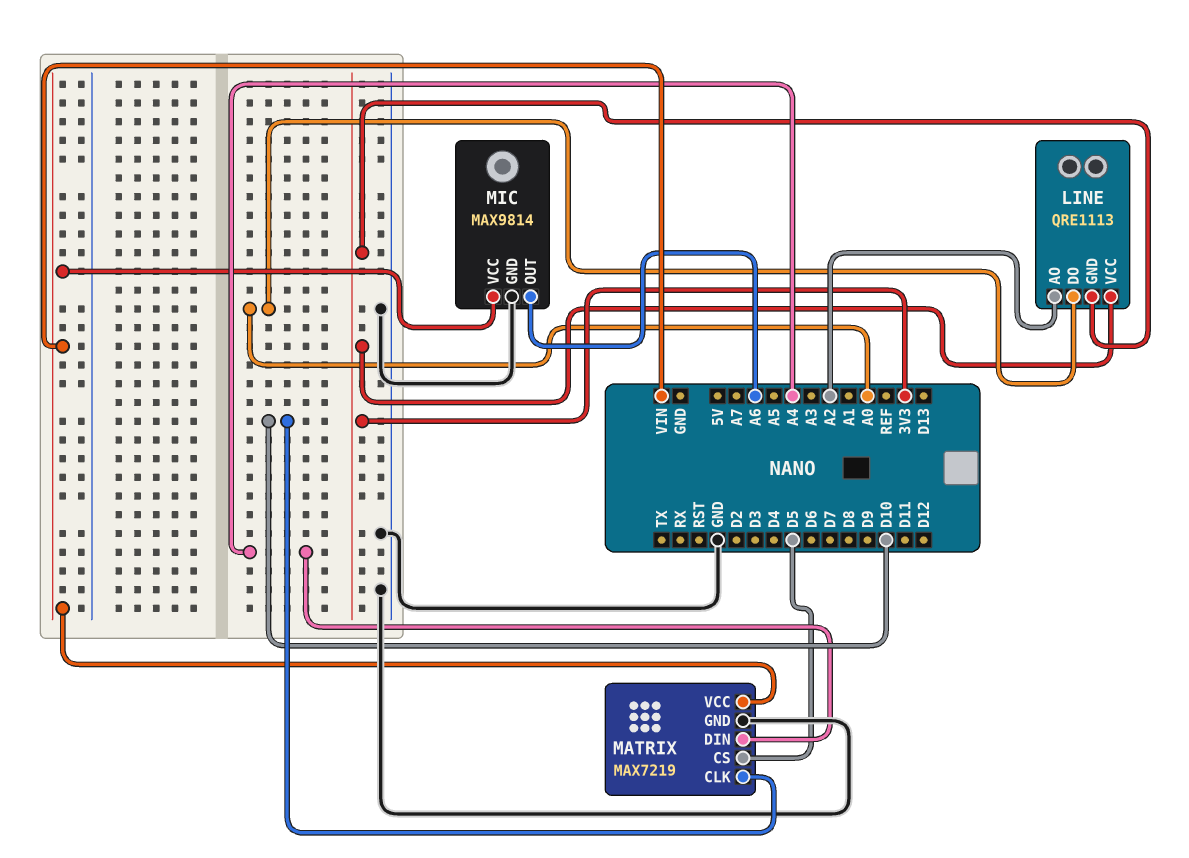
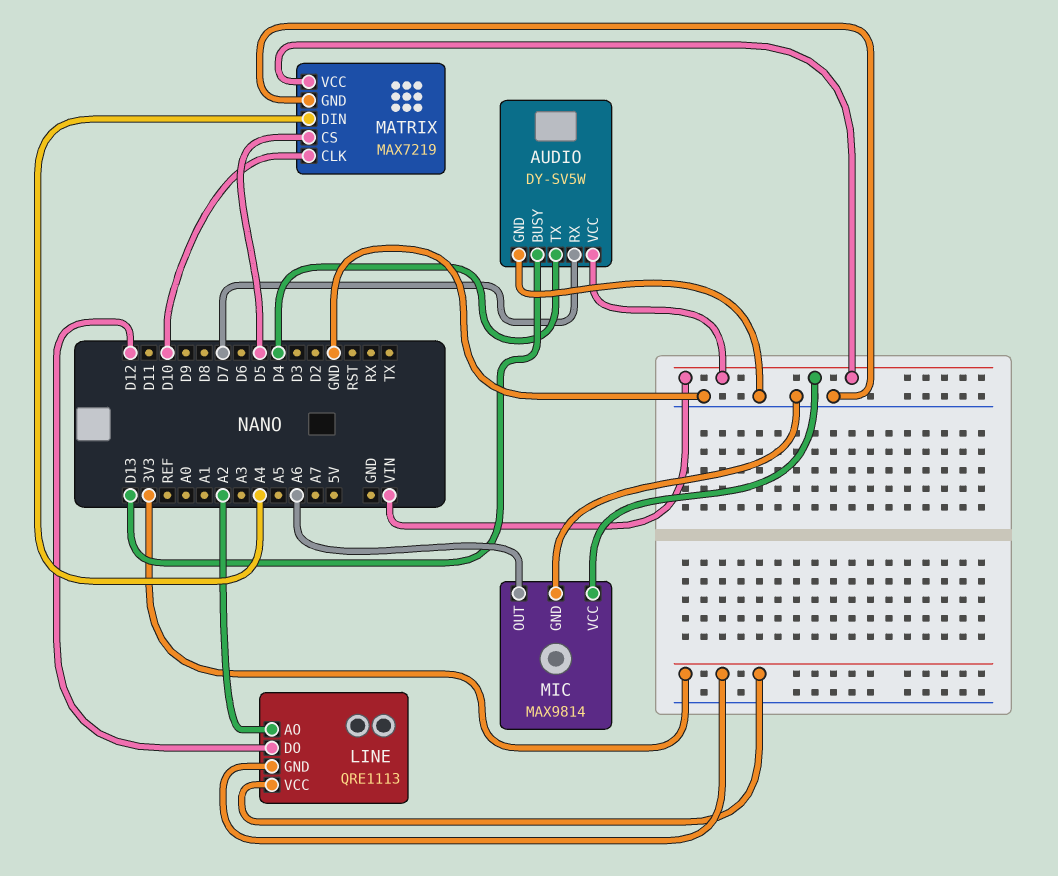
AUDIO: none -> DY-SV5W
AUDIO pin BUSY: none -> D13
AUDIO pin GND: none -> GND
AUDIO pin RX: none -> D7
AUDIO pin TX: none -> D4
AUDIO pin VCC: none -> VIN
LINE pin DO: A0 -> D12

